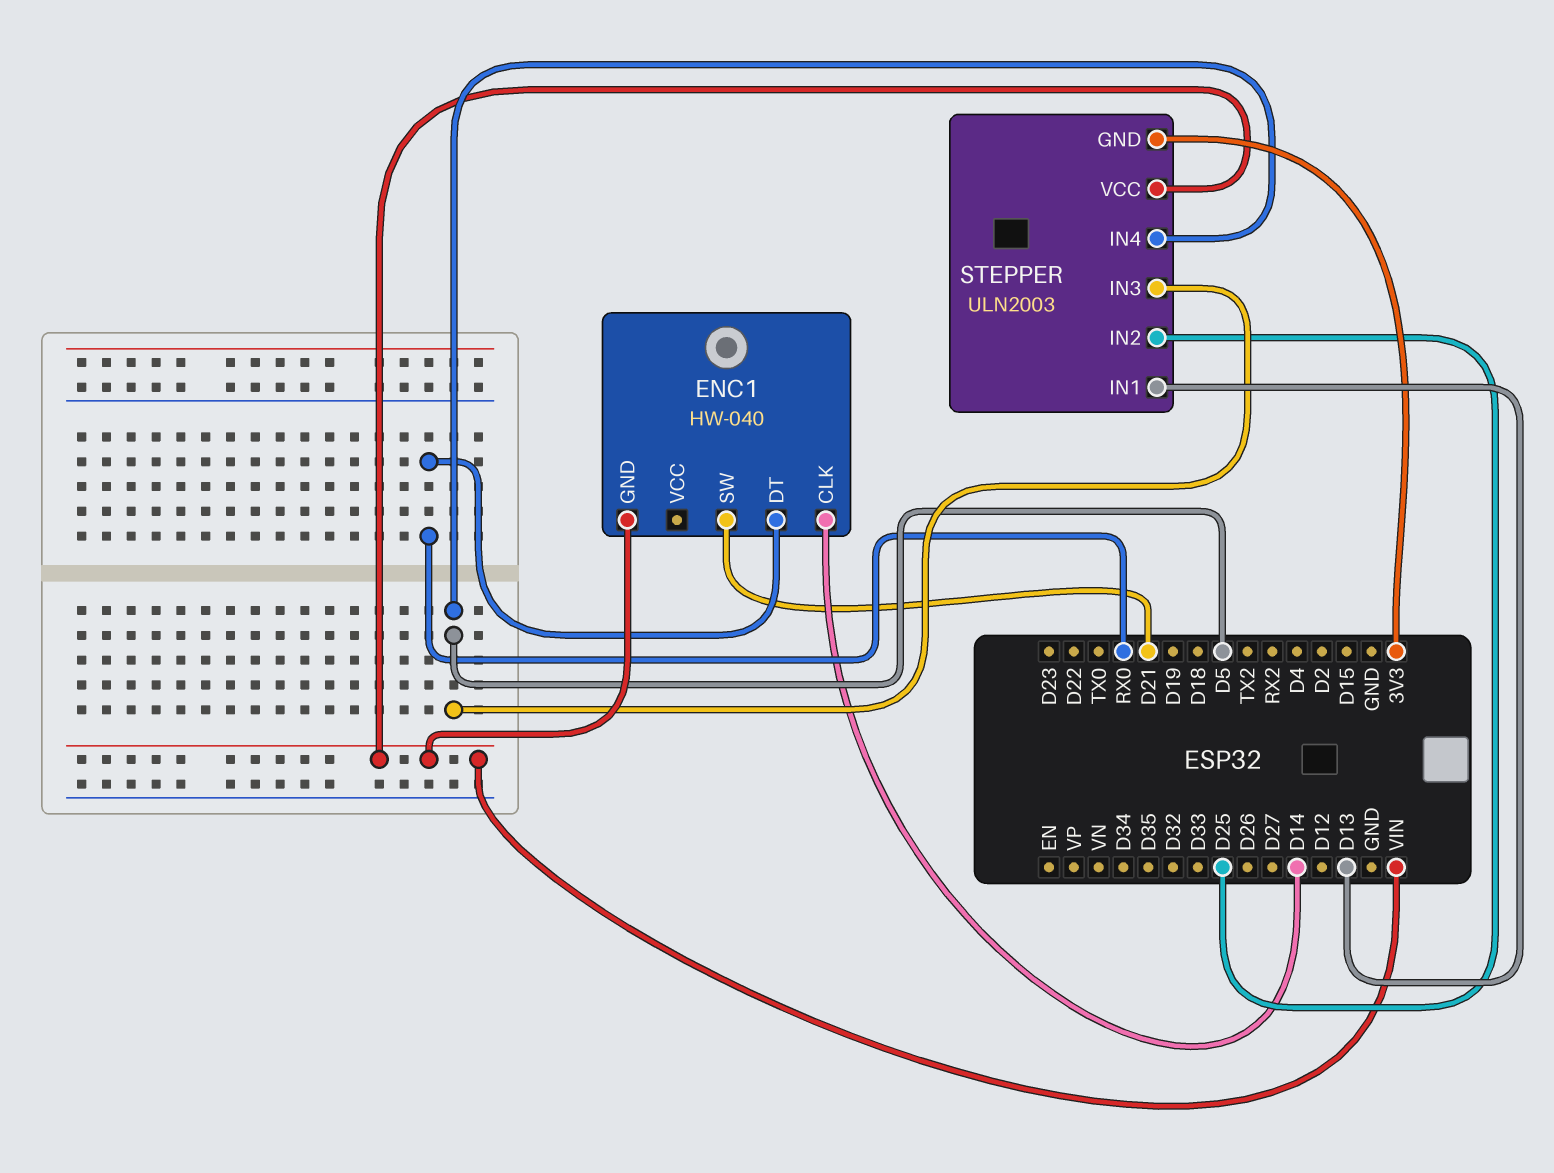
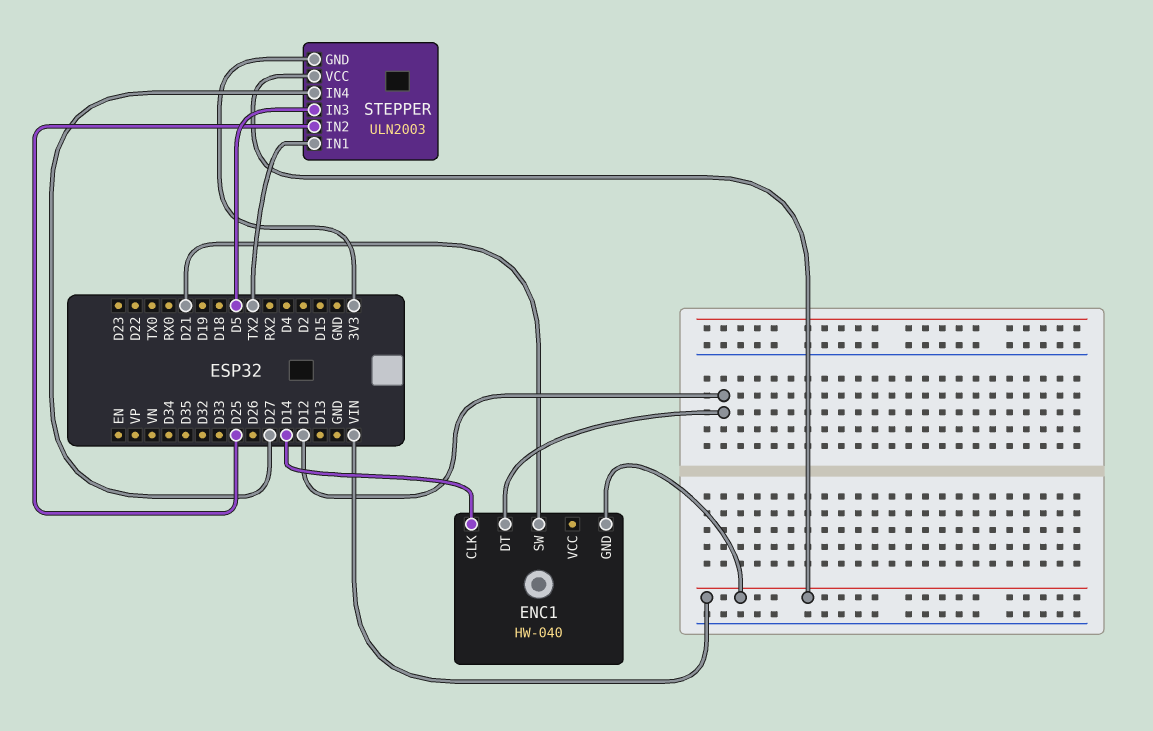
ENC1 pin DT: RX0 -> D12
STEPPER pin IN1: D13 -> TX2
STEPPER pin IN4: D5 -> D27

